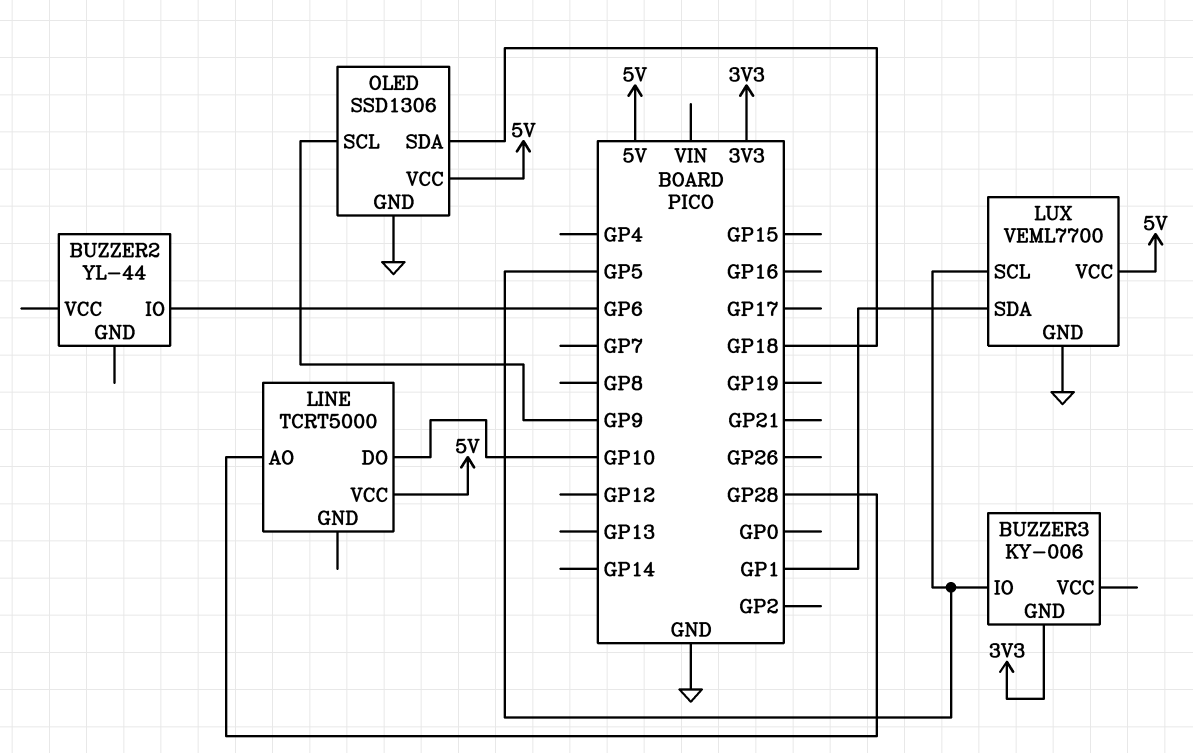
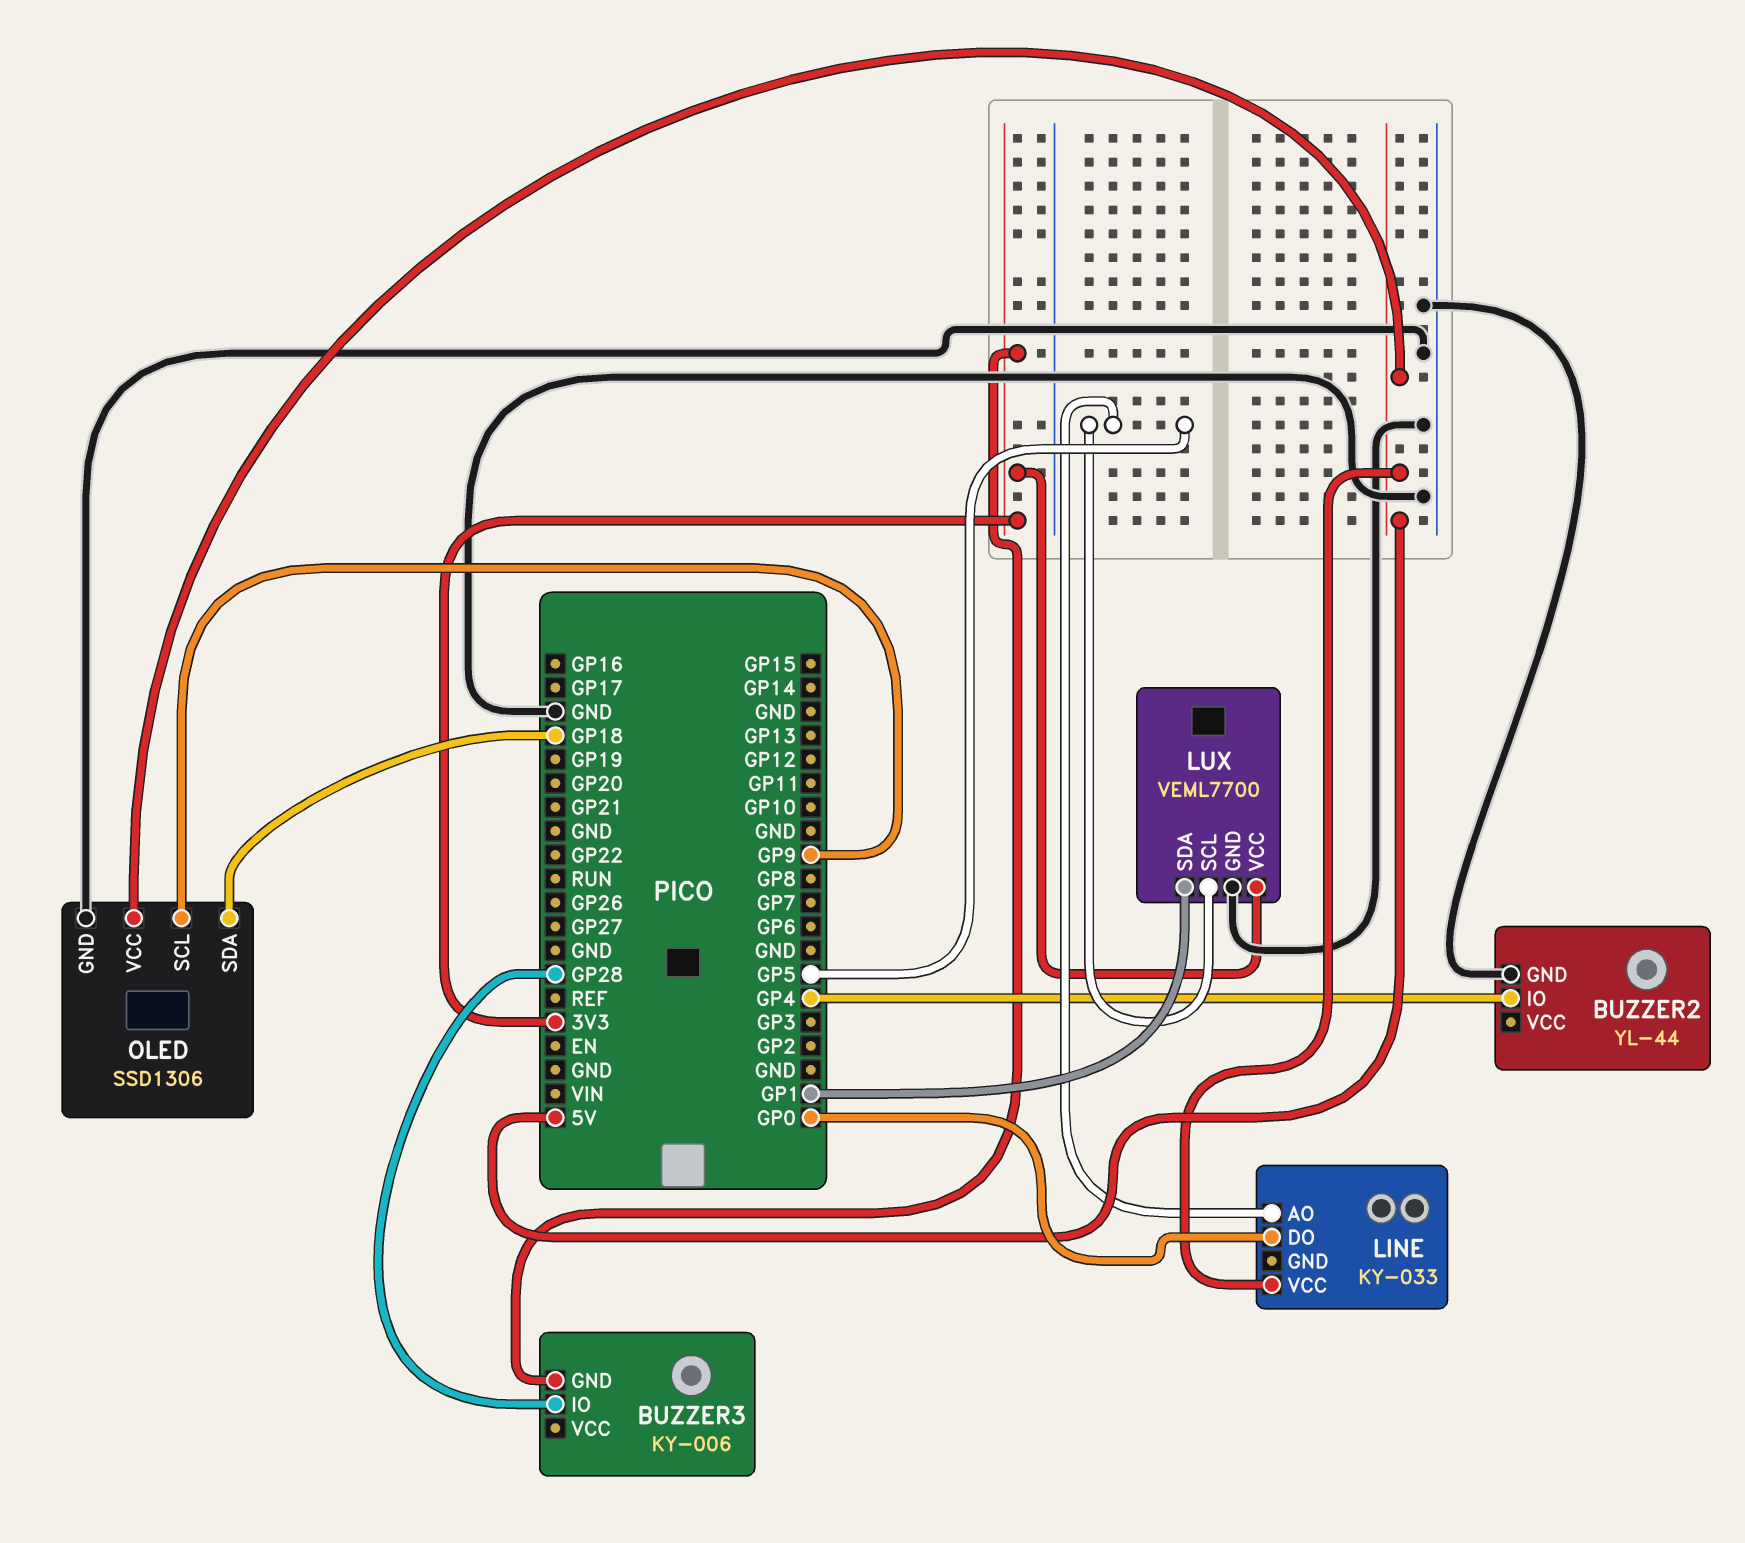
BUZZER2 pin GND: none -> GND
BUZZER2 pin IO: GP6 -> GP4
BUZZER3 pin IO: GP5 -> GP28
LINE: TCRT5000 -> KY-033
LINE pin AO: GP28 -> GP5
LINE pin DO: GP10 -> GP0
LUX pin VCC: 5V -> 3V3

